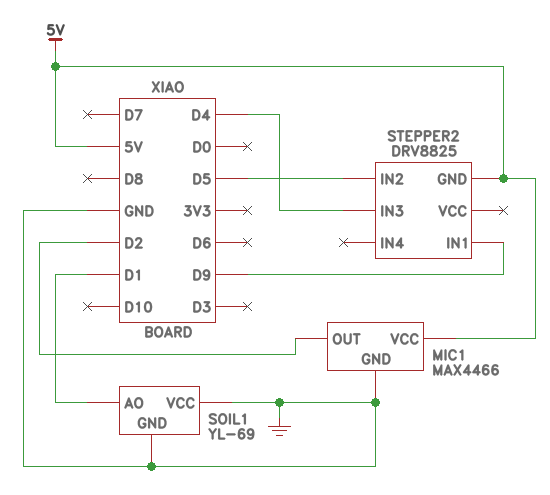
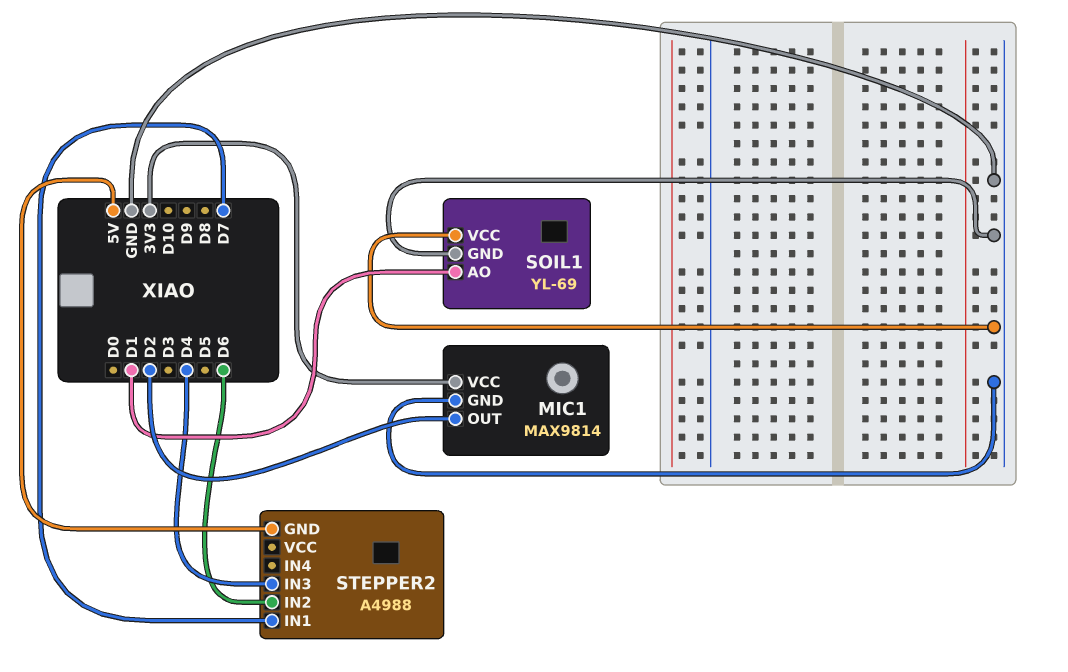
MIC1: MAX4466 -> MAX9814
MIC1 pin VCC: 5V -> 3V3
STEPPER2: DRV8825 -> A4988
STEPPER2 pin IN1: D9 -> D7
STEPPER2 pin IN2: D5 -> D6

